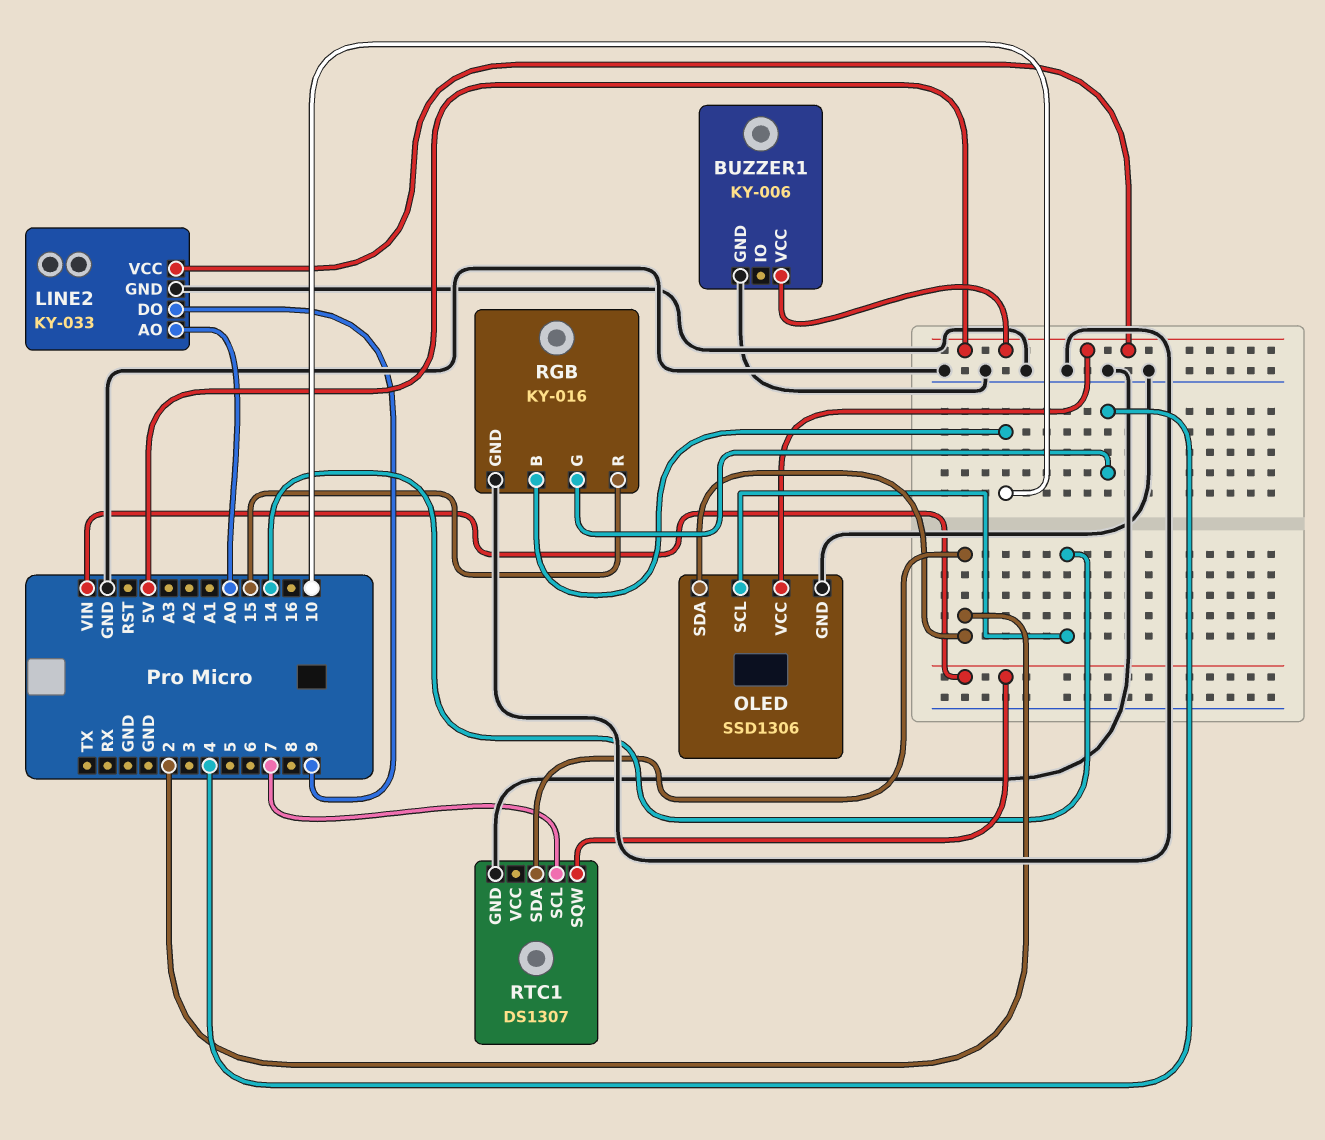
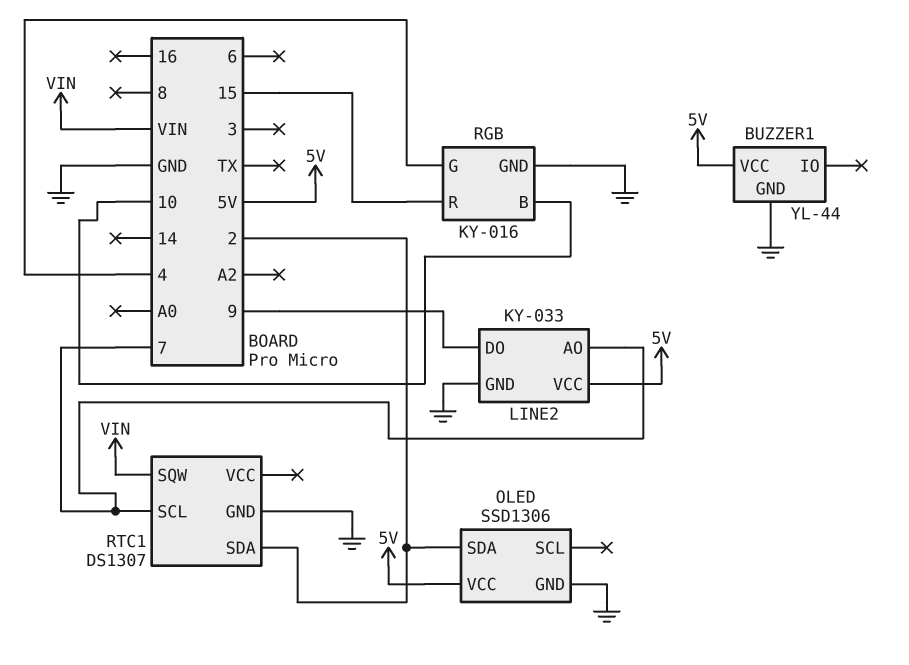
BUZZER1: KY-006 -> YL-44
LINE2 pin AO: A0 -> 7
OLED pin SCL: 14 -> none

